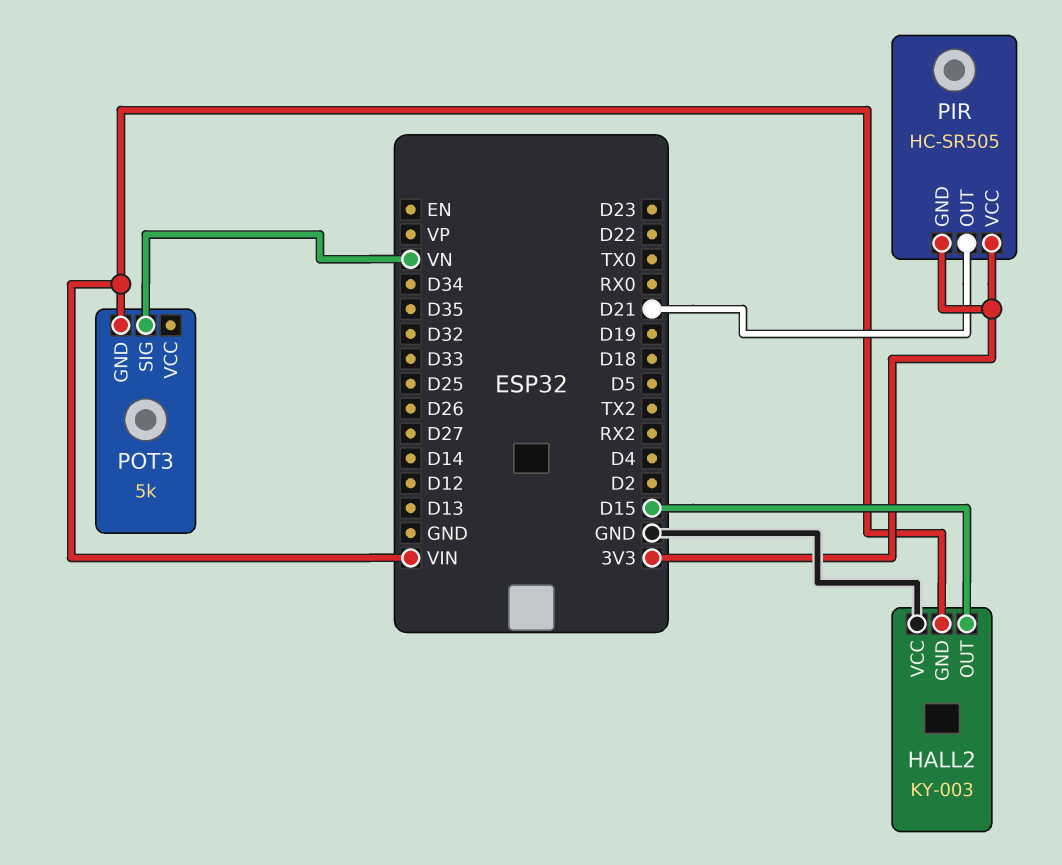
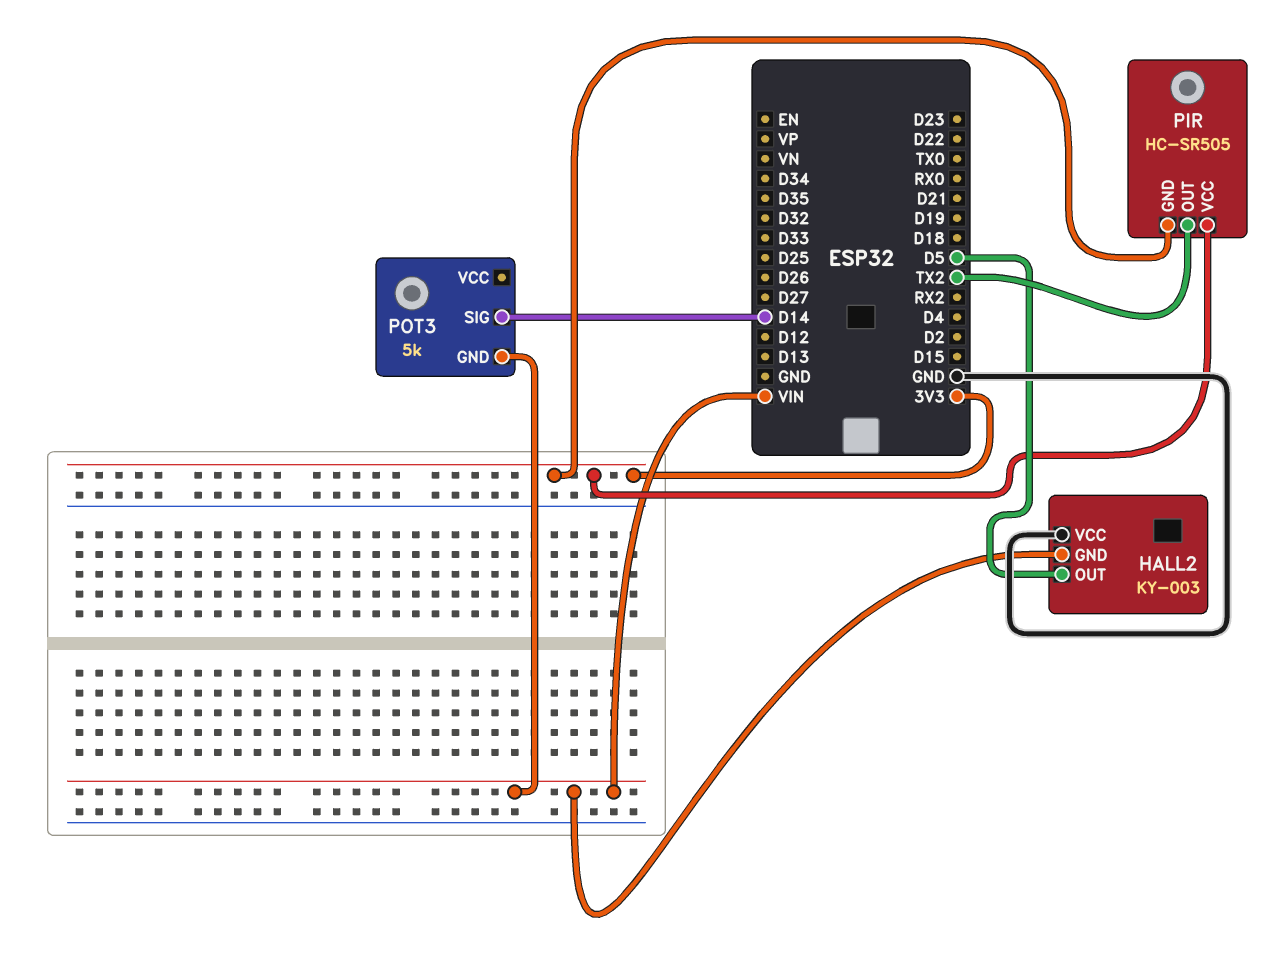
HALL2 pin OUT: D15 -> D5
PIR pin OUT: D21 -> TX2
POT3 pin SIG: VN -> D14

